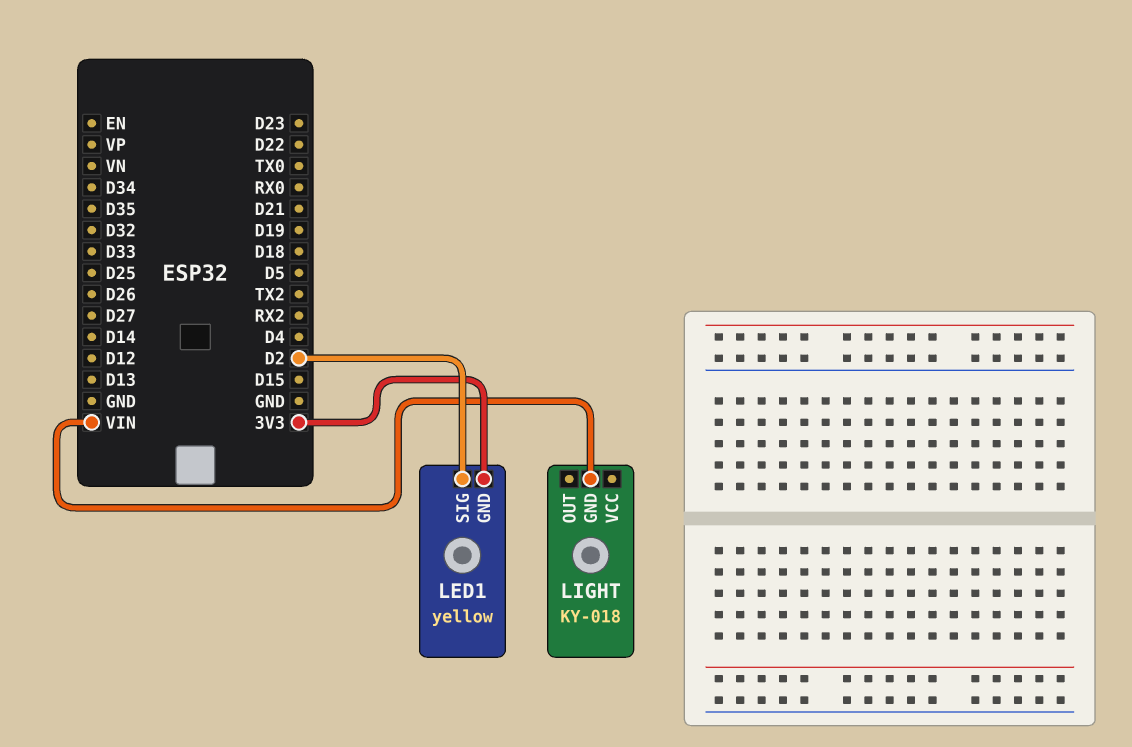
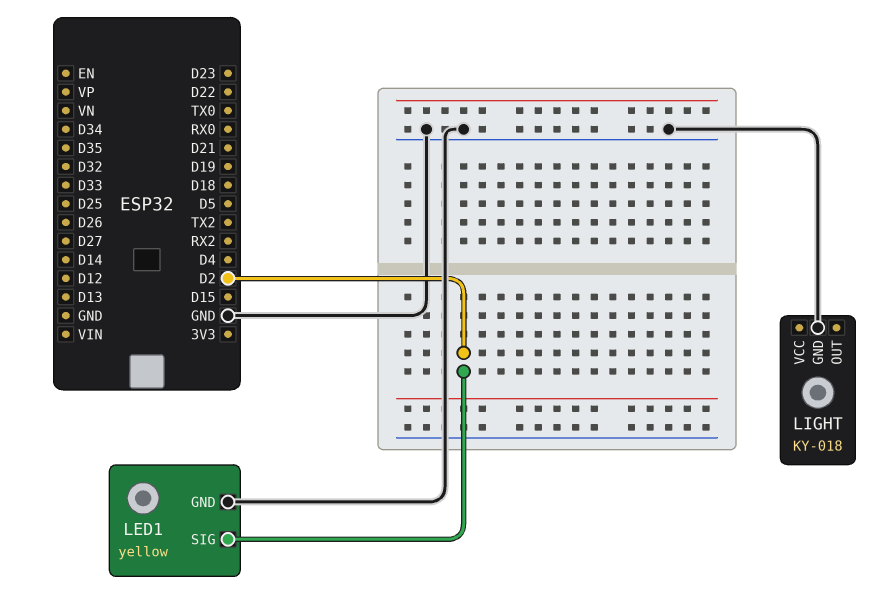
LED1 pin GND: 3V3 -> GND
LIGHT pin GND: VIN -> GND

